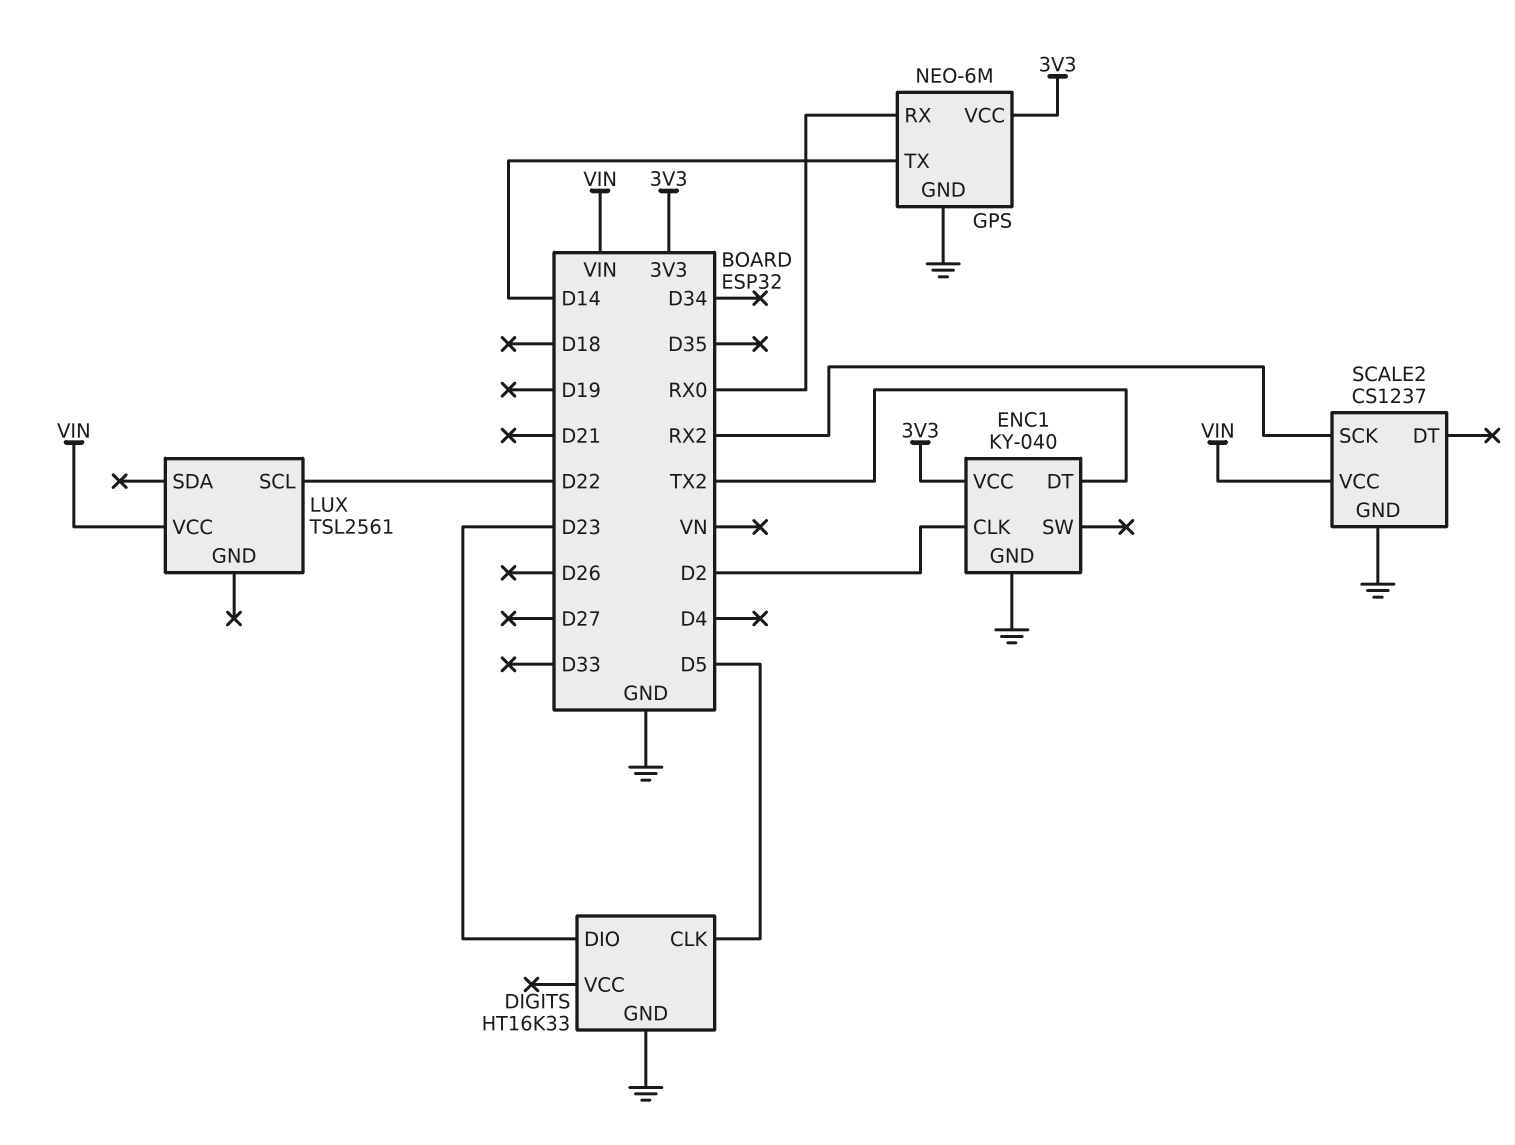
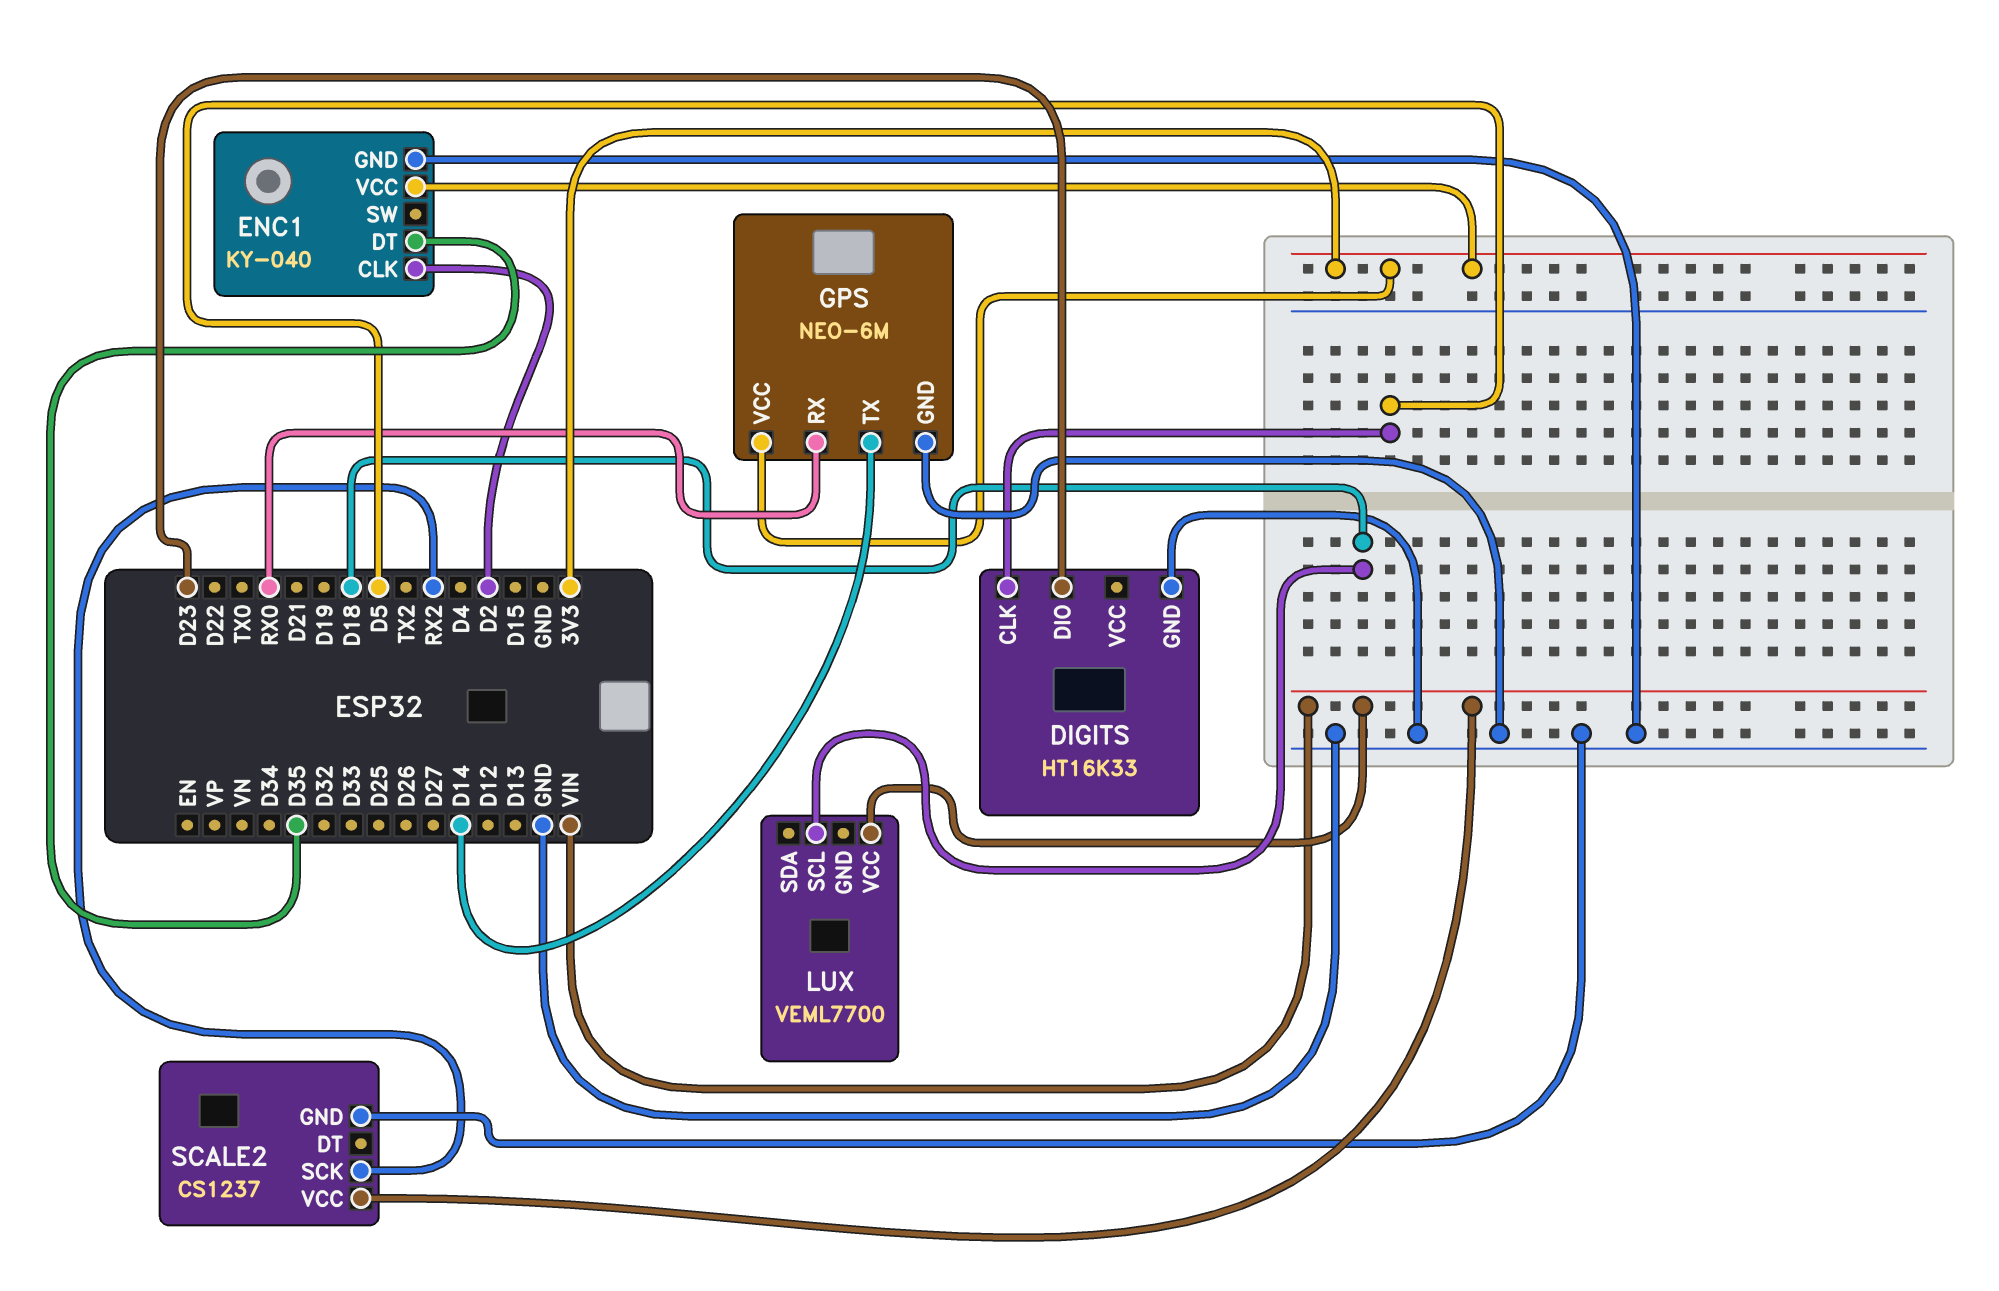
ENC1 pin DT: TX2 -> D35
LUX: TSL2561 -> VEML7700
LUX pin SCL: D22 -> D18

